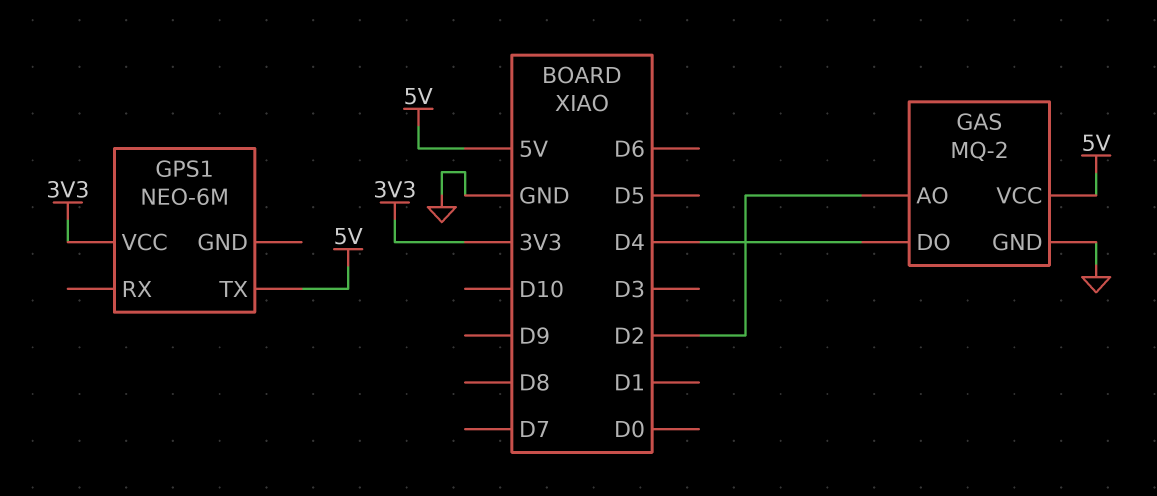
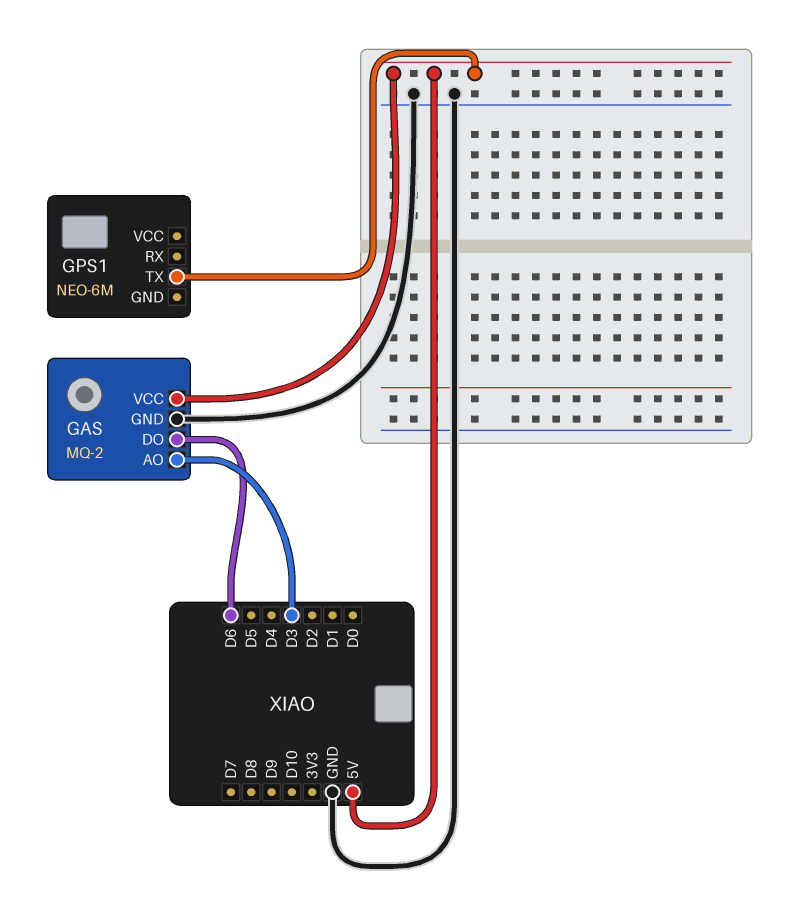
GAS pin AO: D2 -> D3
GAS pin DO: D4 -> D6
GPS1 pin VCC: 3V3 -> none

